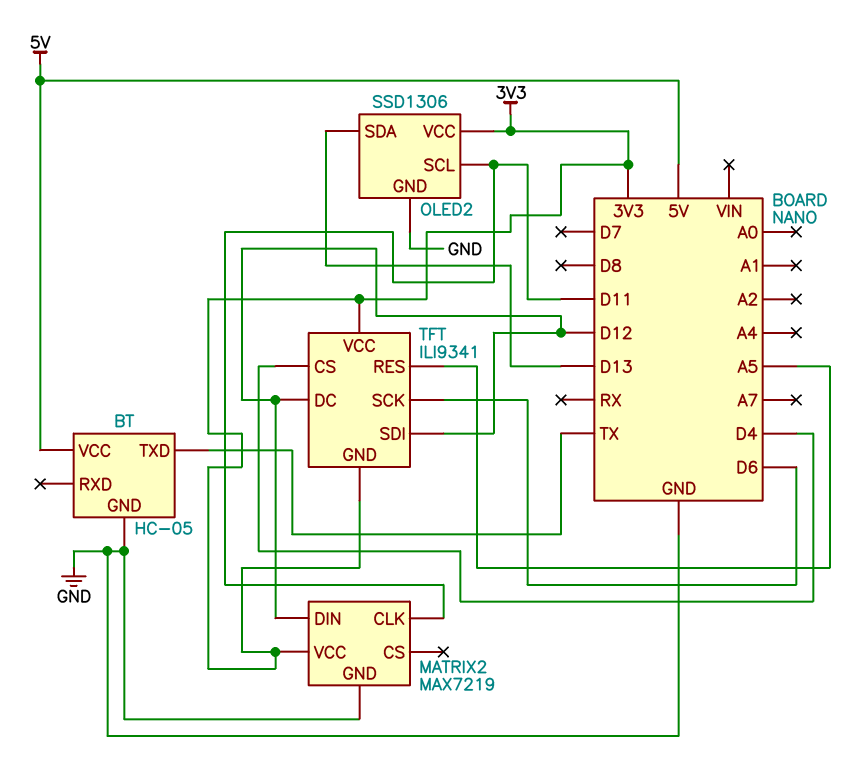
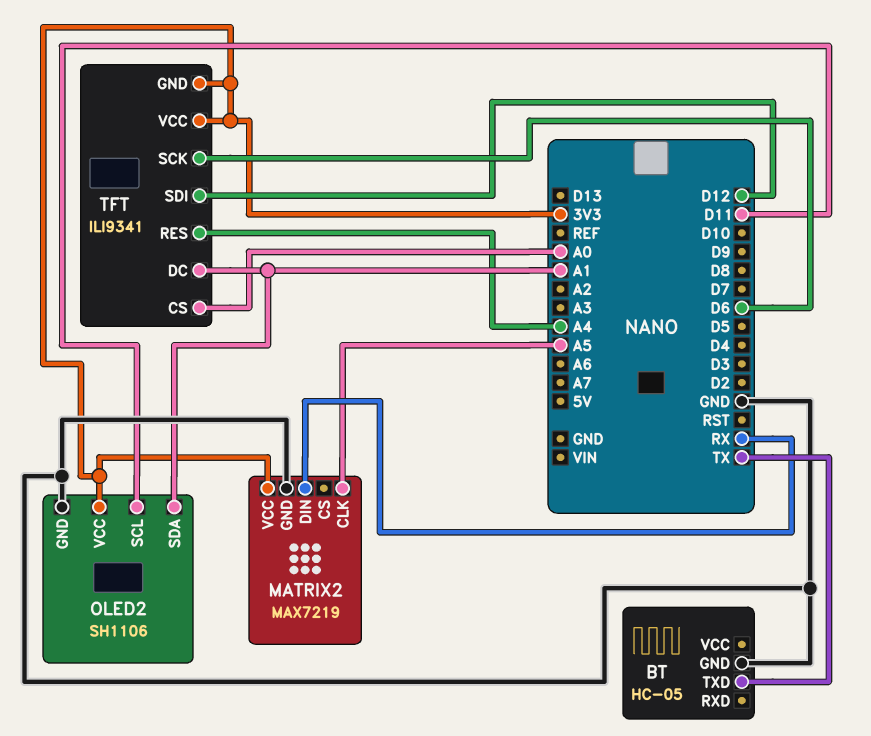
BT pin VCC: 5V -> none
MATRIX2 pin CLK: D11 -> A5
MATRIX2 pin DIN: D12 -> RX
OLED2: SSD1306 -> SH1106
OLED2 pin SDA: D13 -> A1
TFT pin CS: D4 -> A0
TFT pin DC: D12 -> A1
TFT pin RES: A5 -> A4

